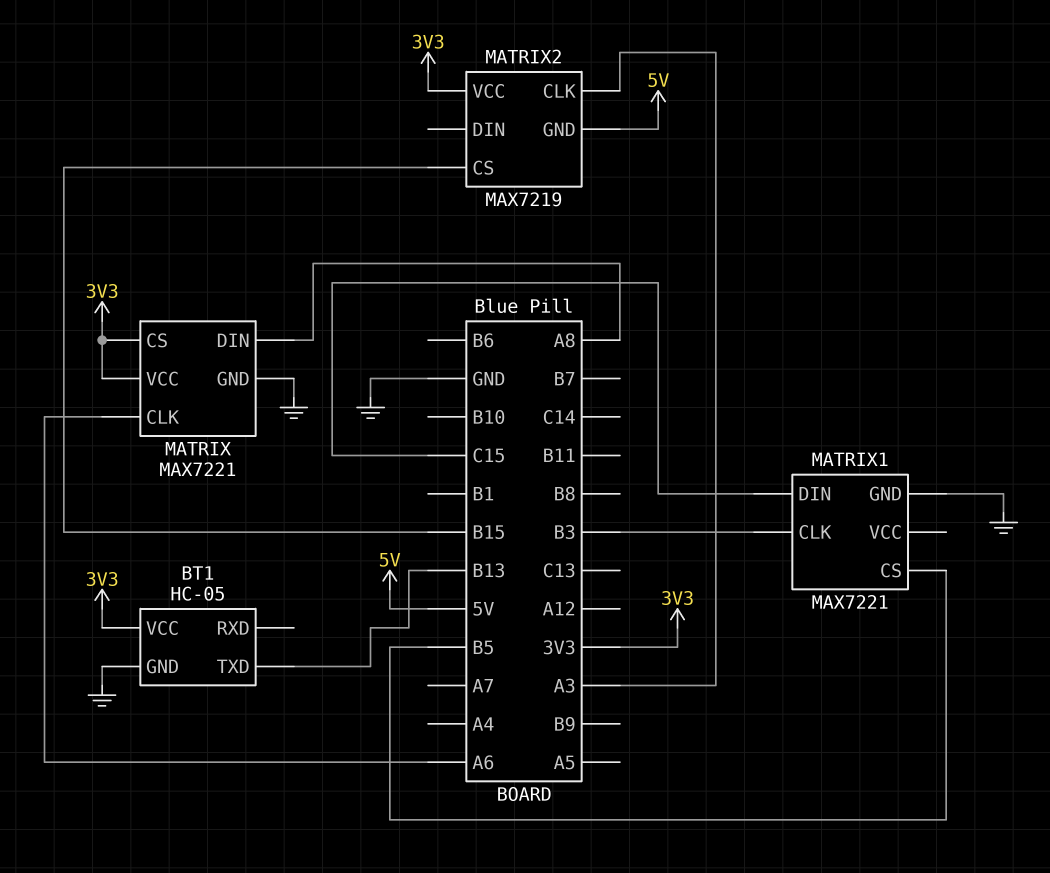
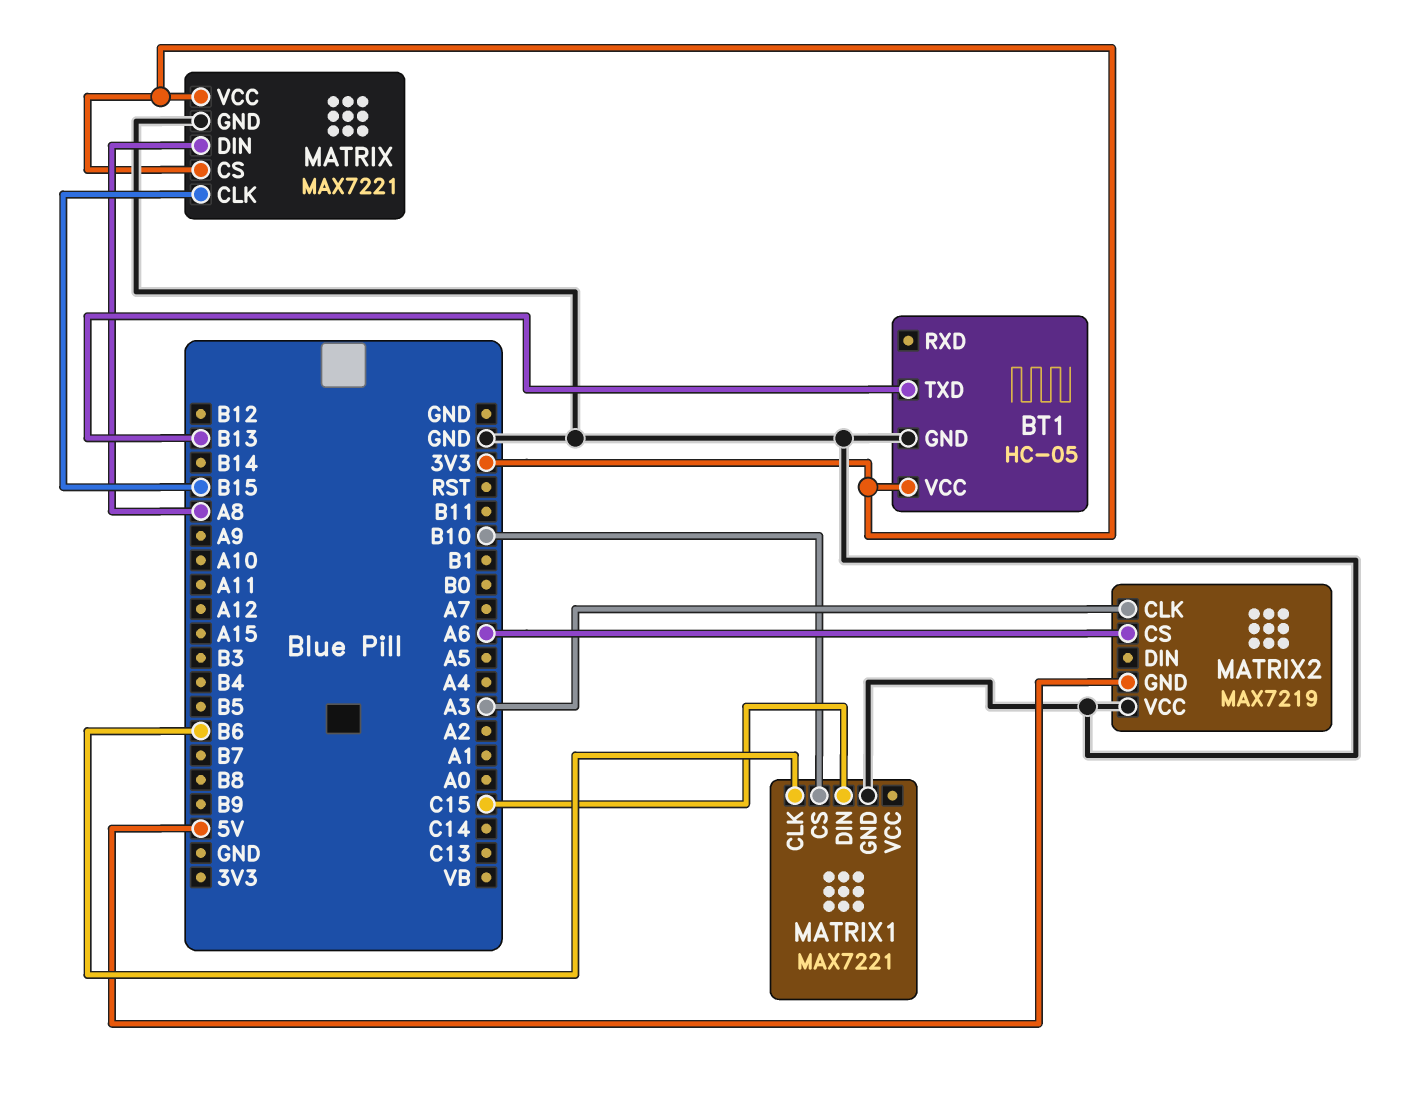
MATRIX pin CLK: A6 -> B15
MATRIX1 pin CLK: B3 -> B6
MATRIX1 pin CS: B5 -> B10
MATRIX2 pin CS: B15 -> A6
MATRIX2 pin VCC: 3V3 -> GND

